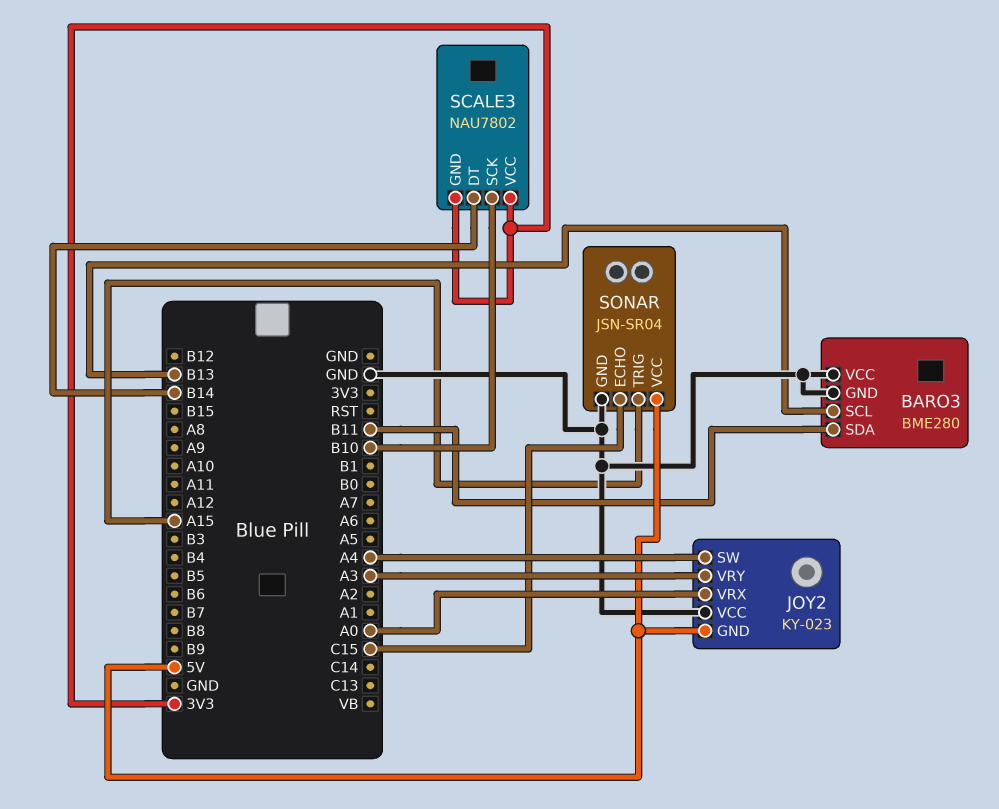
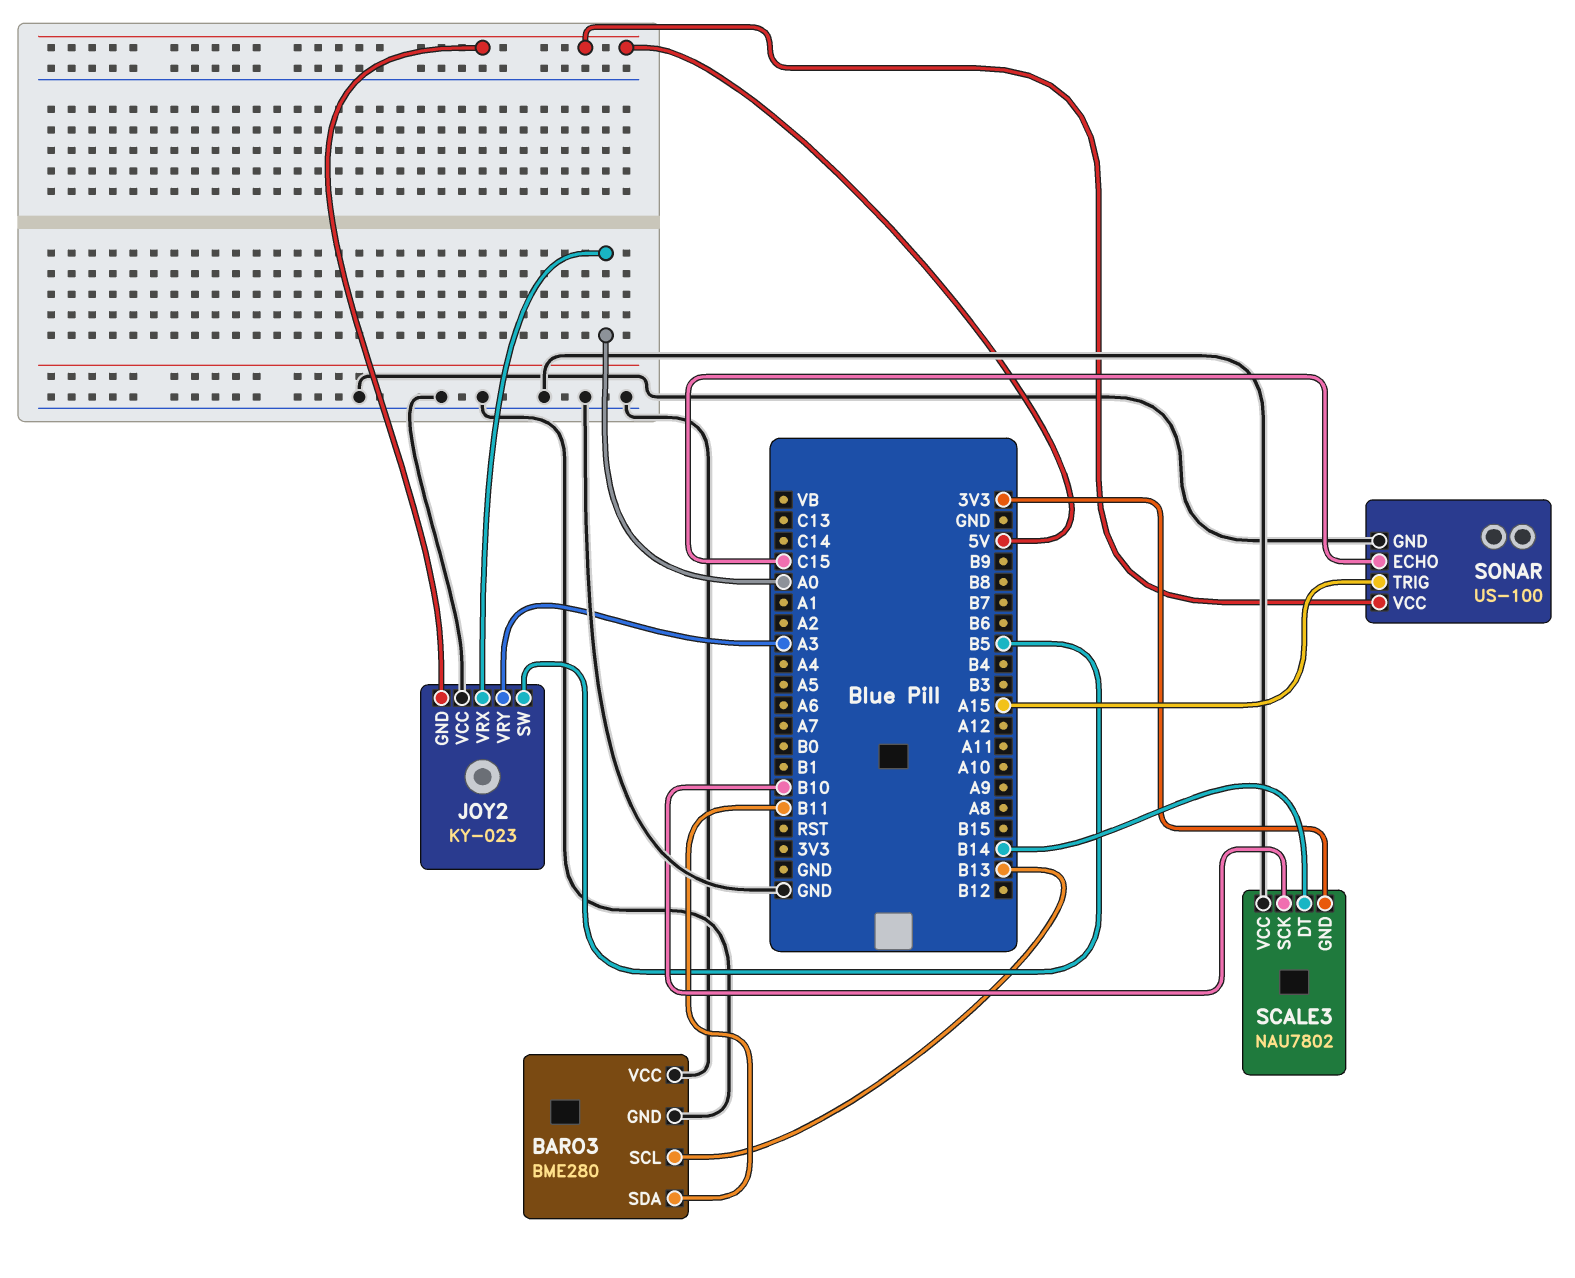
JOY2 pin SW: A4 -> B5
SCALE3 pin VCC: 3V3 -> GND
SONAR: JSN-SR04 -> US-100

